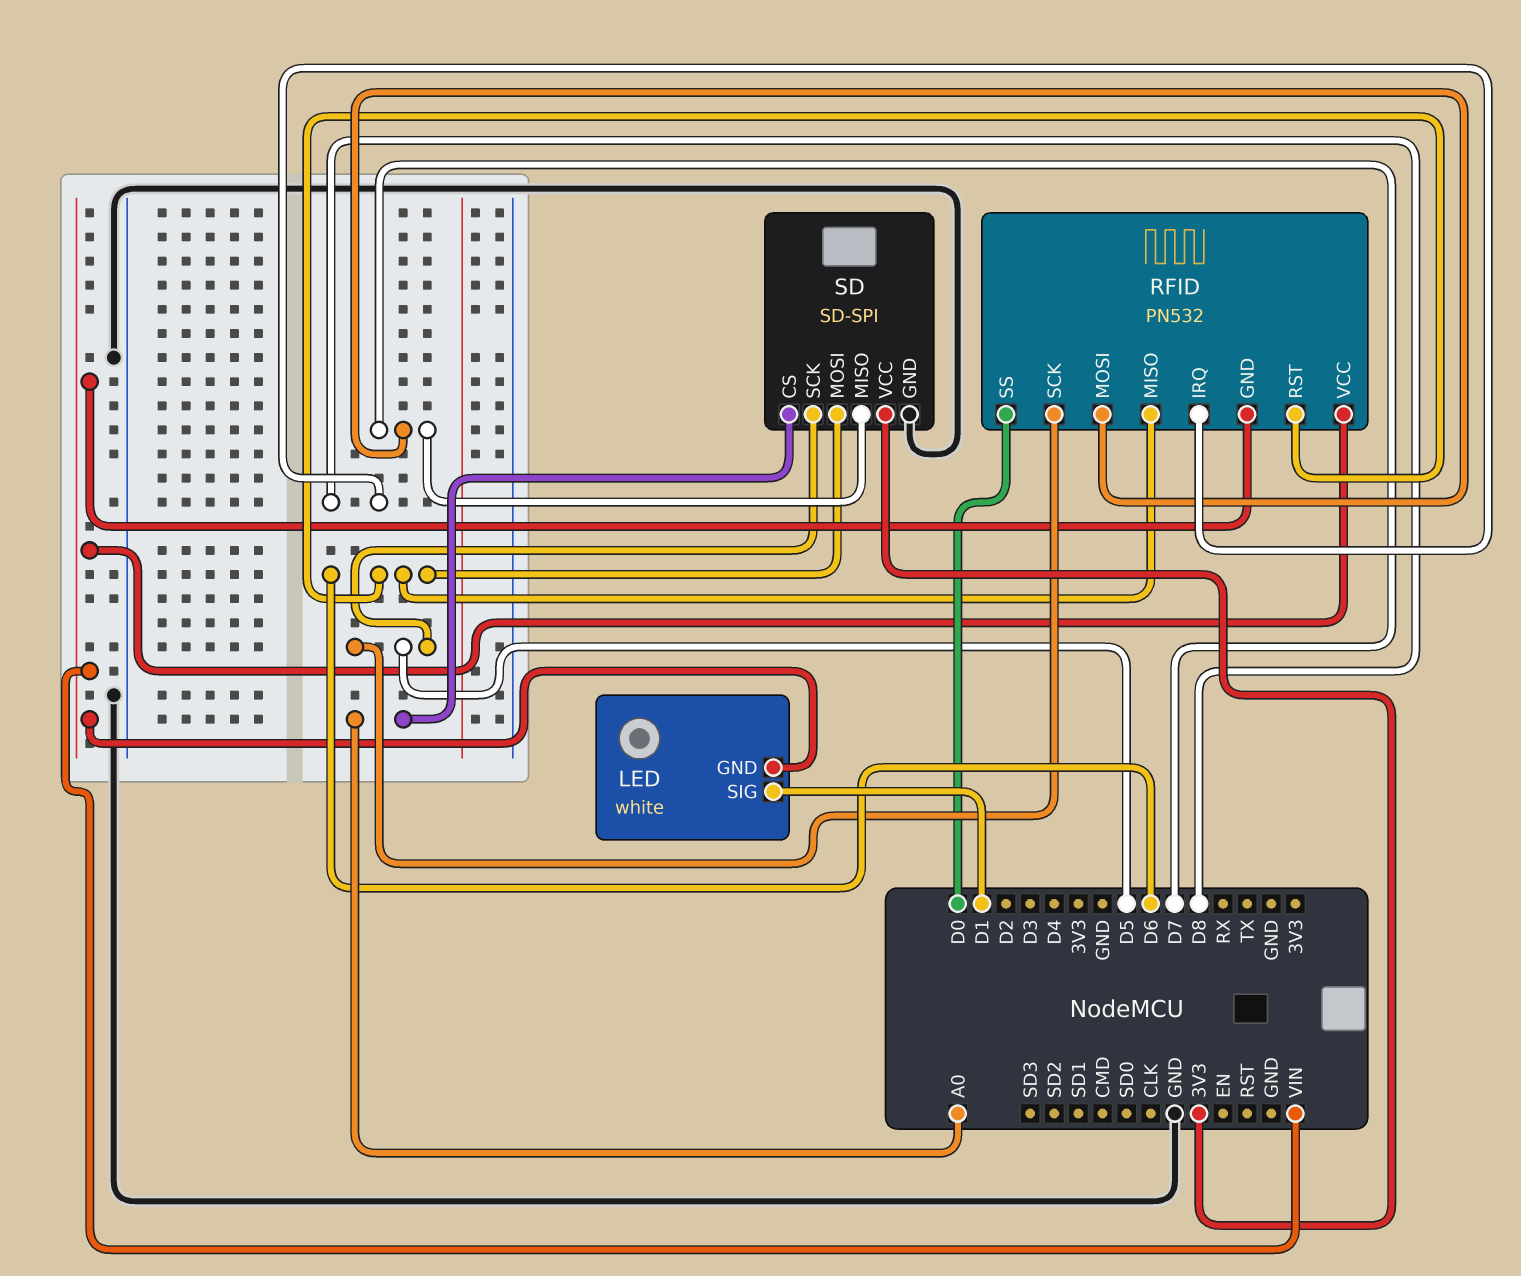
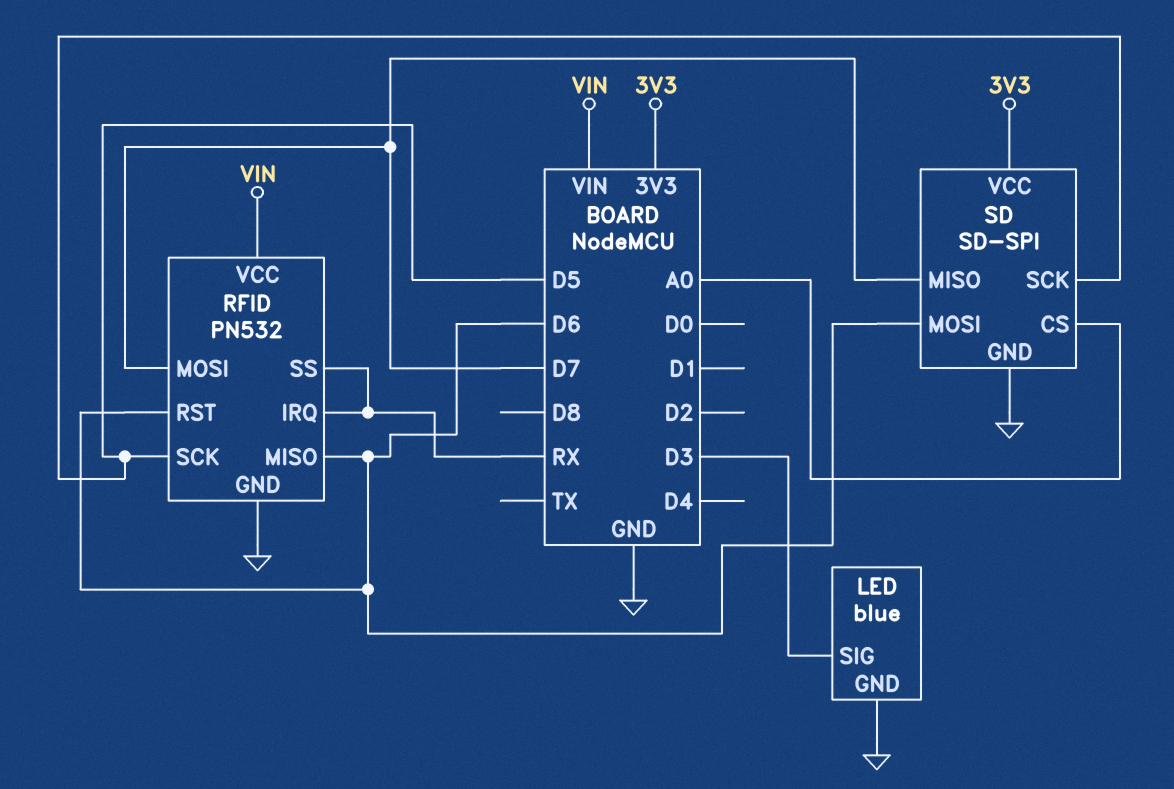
LED: white -> blue
LED pin GND: VIN -> GND
LED pin SIG: D1 -> D3
RFID pin GND: VIN -> GND
RFID pin IRQ: D8 -> RX
RFID pin SS: D0 -> RX

